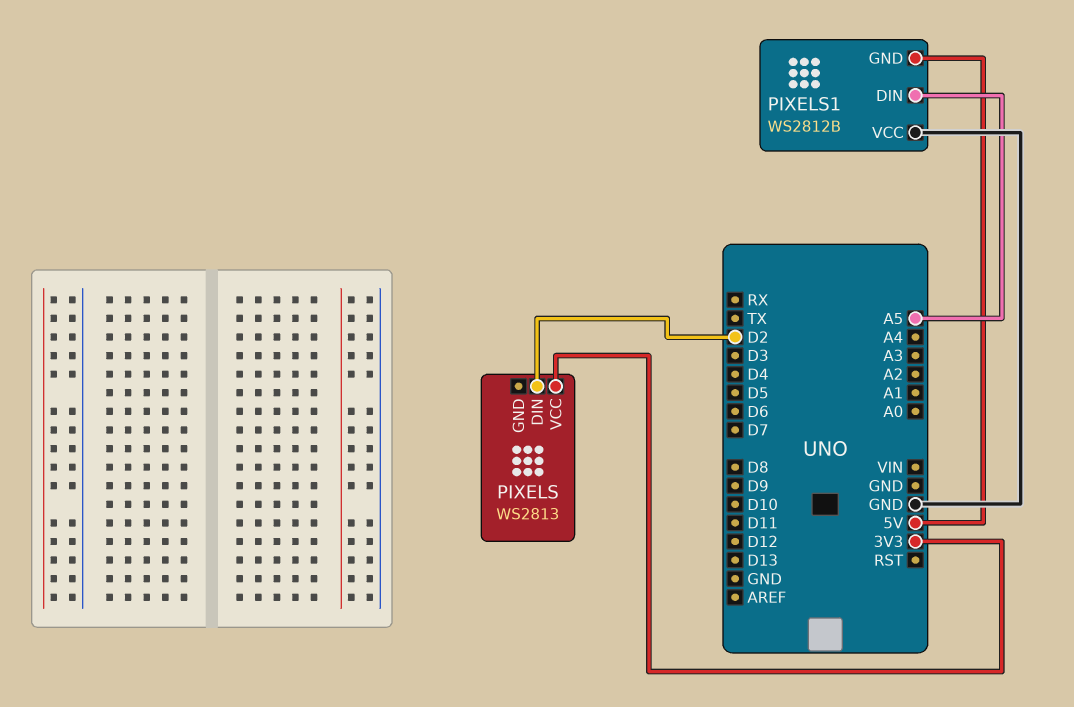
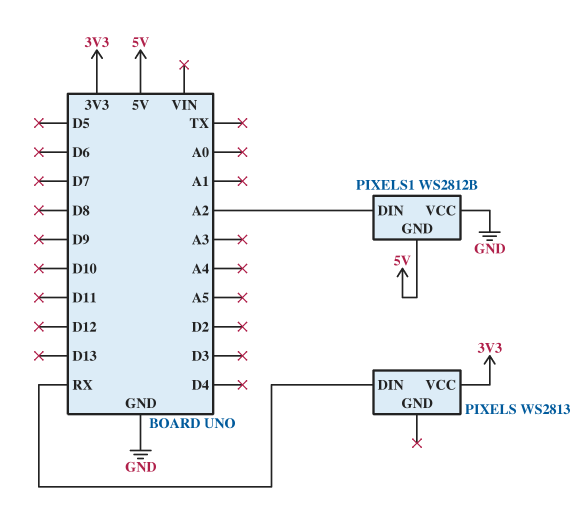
PIXELS pin DIN: D2 -> RX
PIXELS1 pin DIN: A5 -> A2

